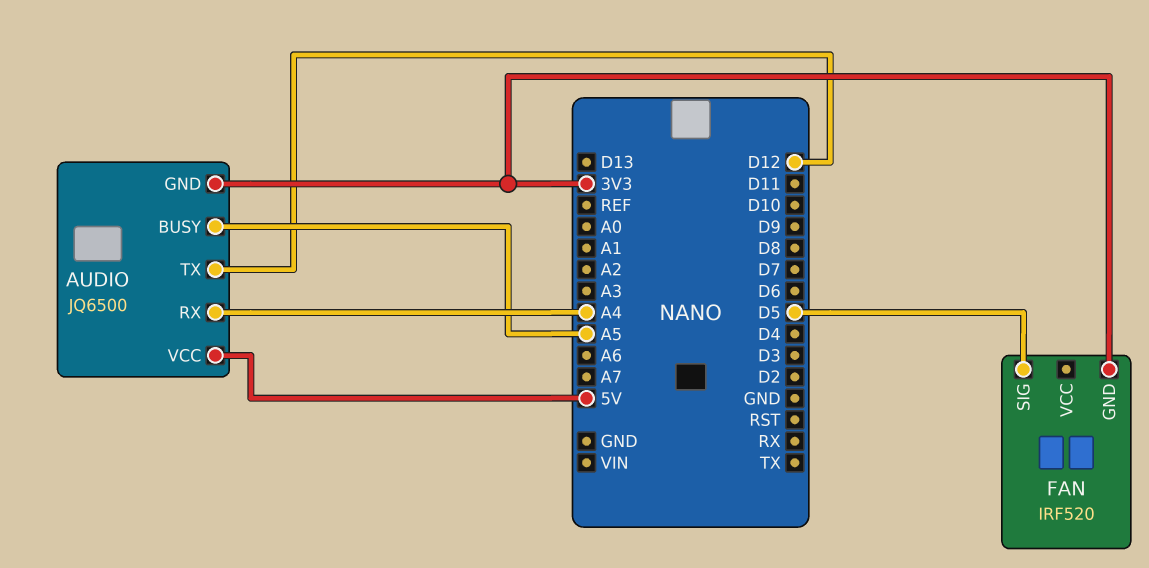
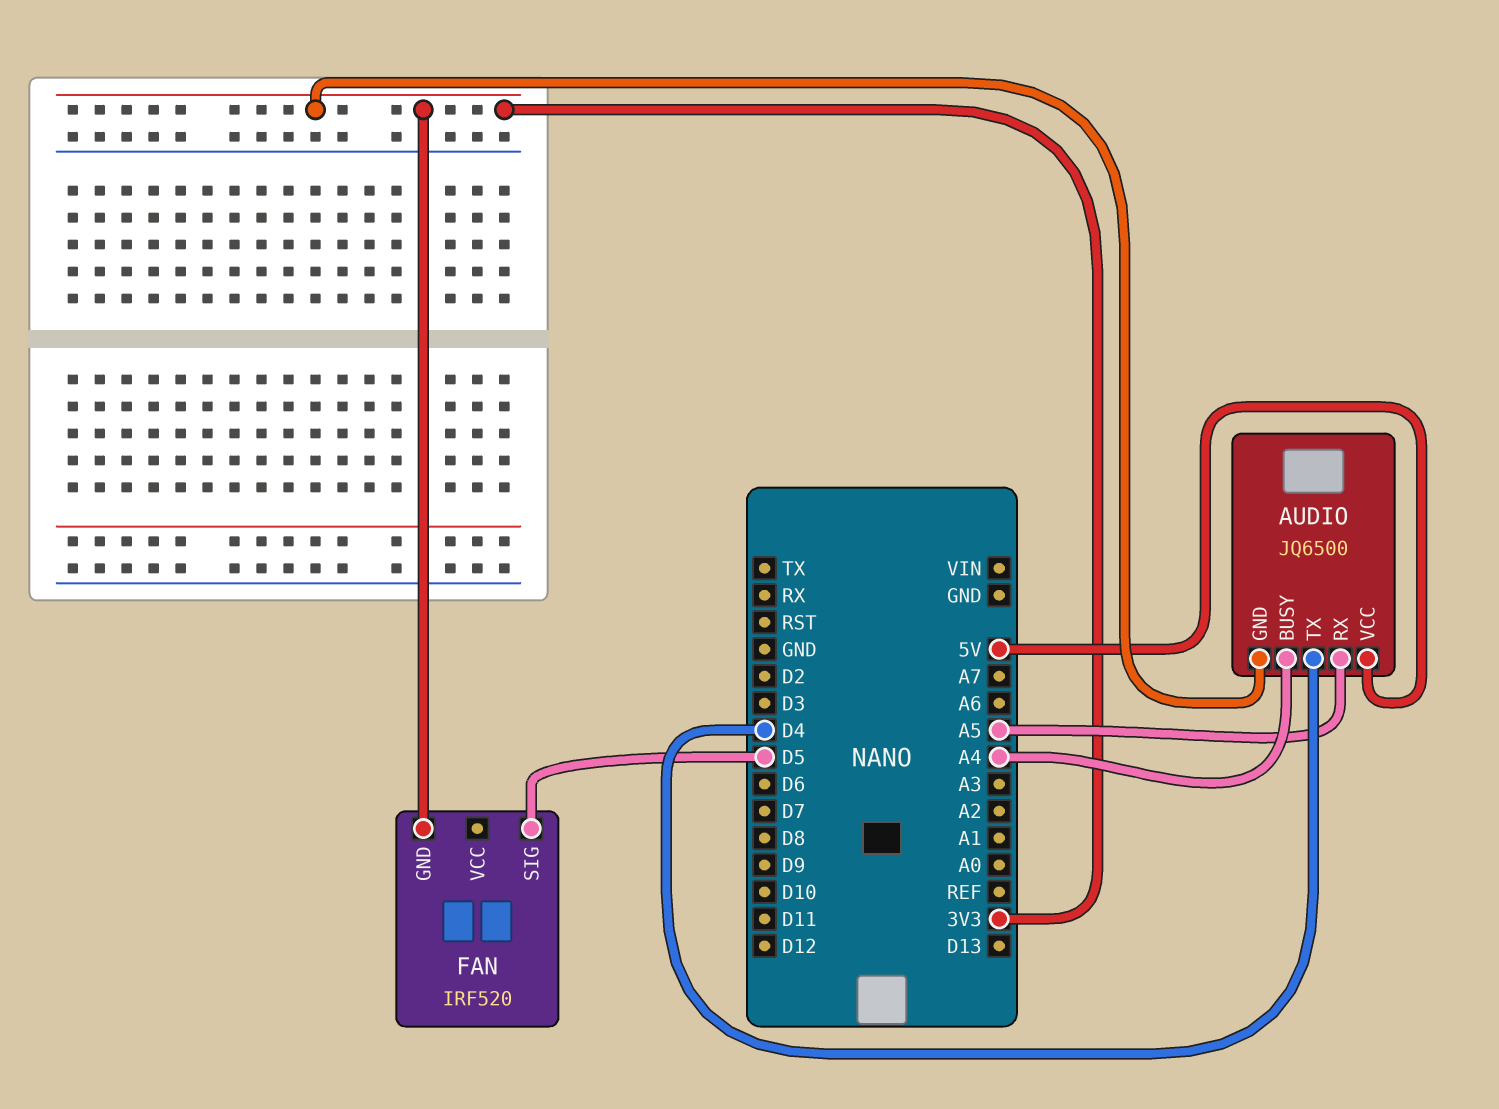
AUDIO pin BUSY: A5 -> A4
AUDIO pin RX: A4 -> A5
AUDIO pin TX: D12 -> D4

